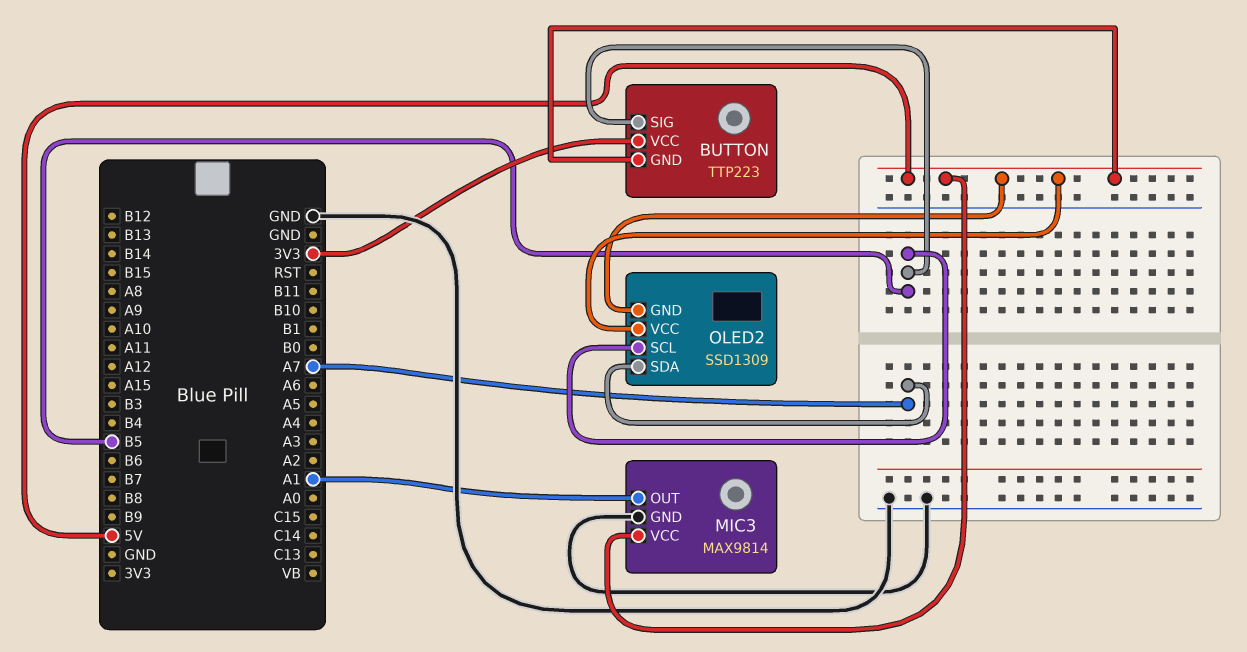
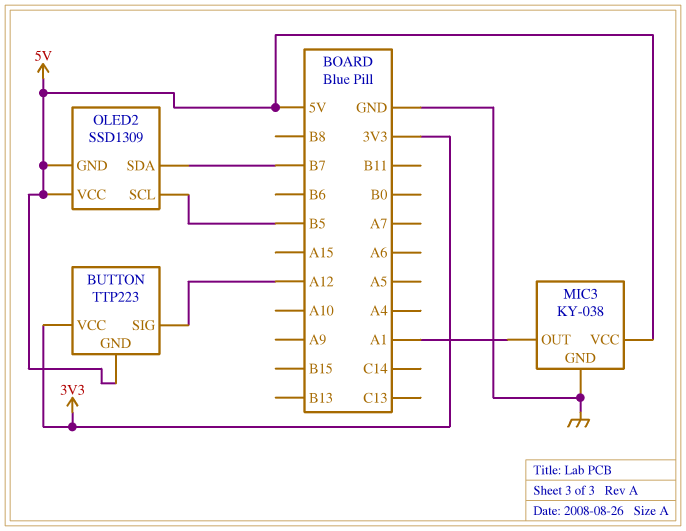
BUTTON pin SIG: B5 -> A12
MIC3: MAX9814 -> KY-038
OLED2 pin SDA: A7 -> B7

